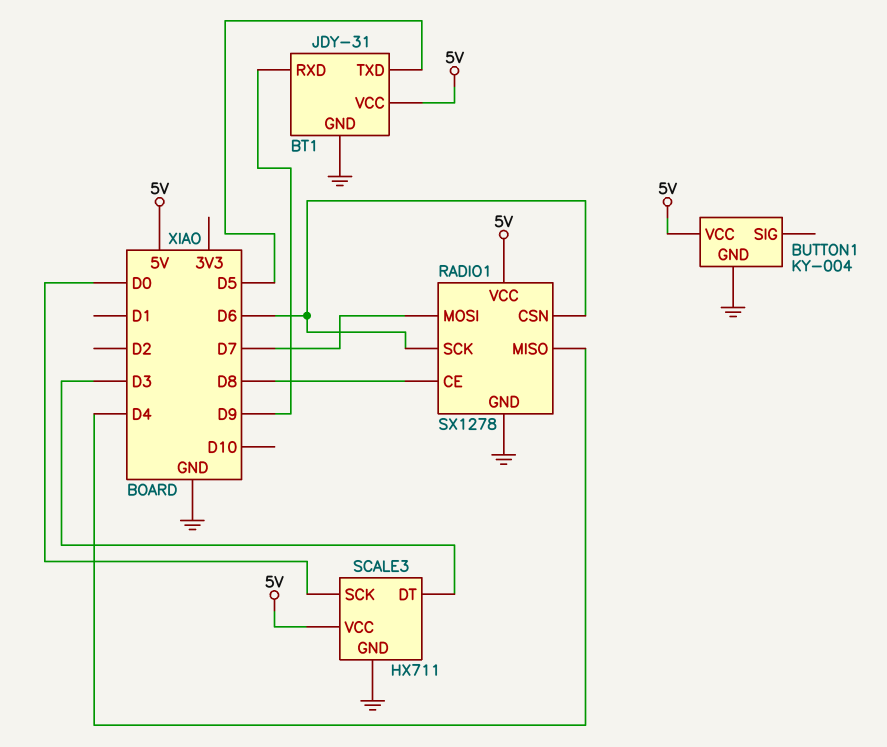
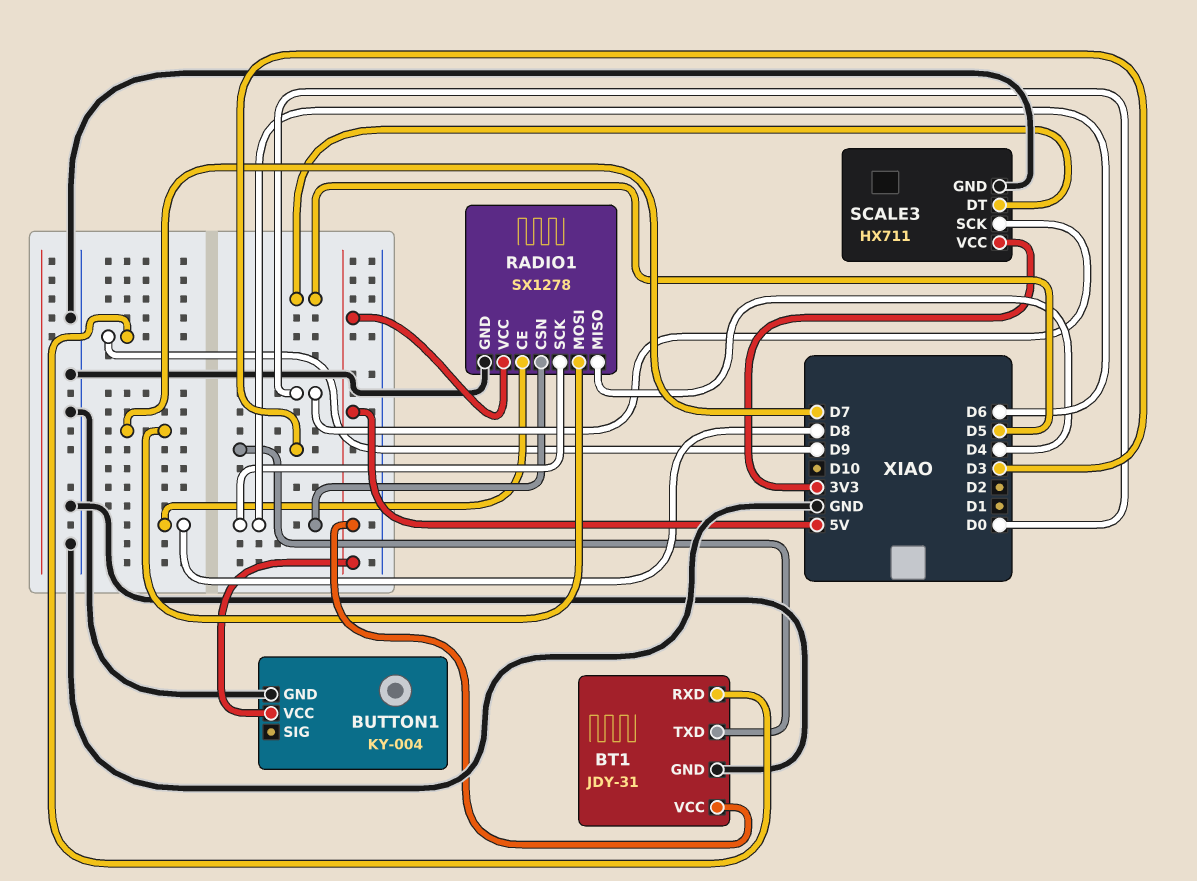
BT1 pin TXD: D5 -> D3
SCALE3 pin DT: D3 -> D5
SCALE3 pin VCC: 5V -> 3V3

